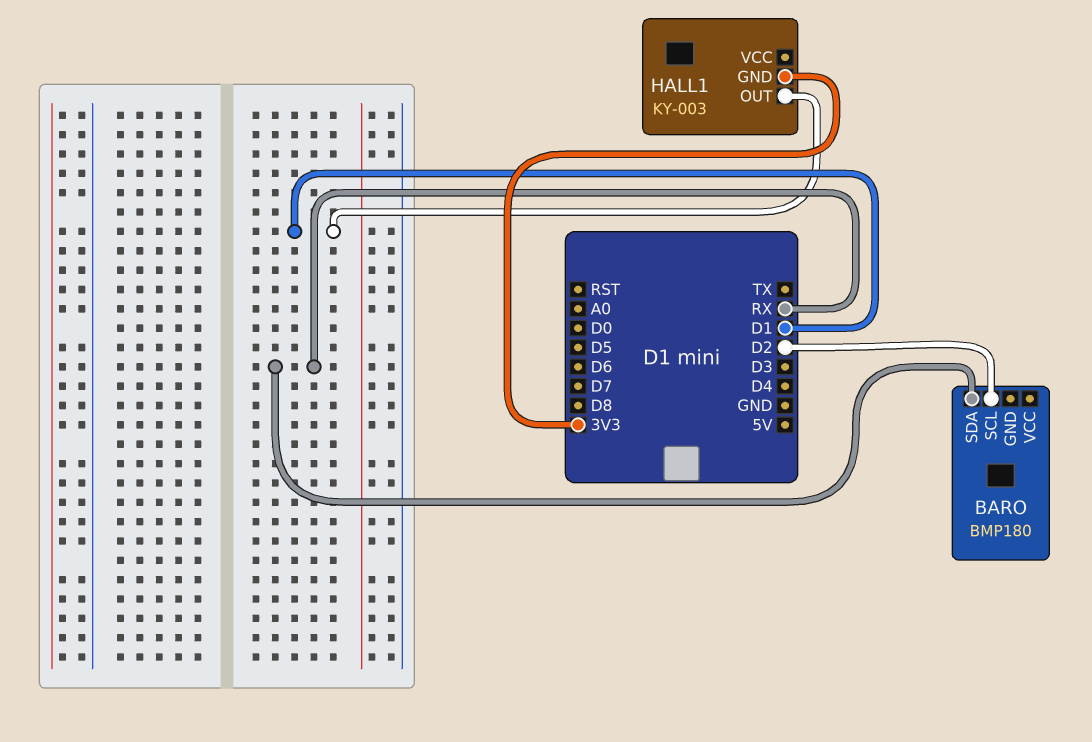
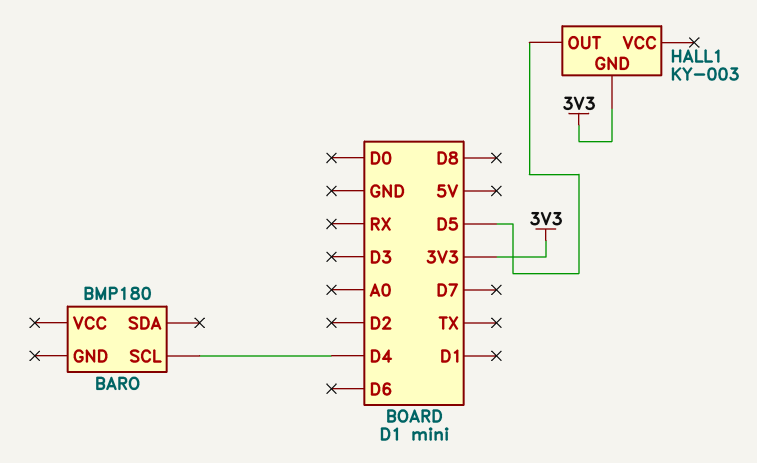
BARO pin SCL: D2 -> D4
BARO pin SDA: RX -> none
HALL1 pin OUT: D1 -> D5

